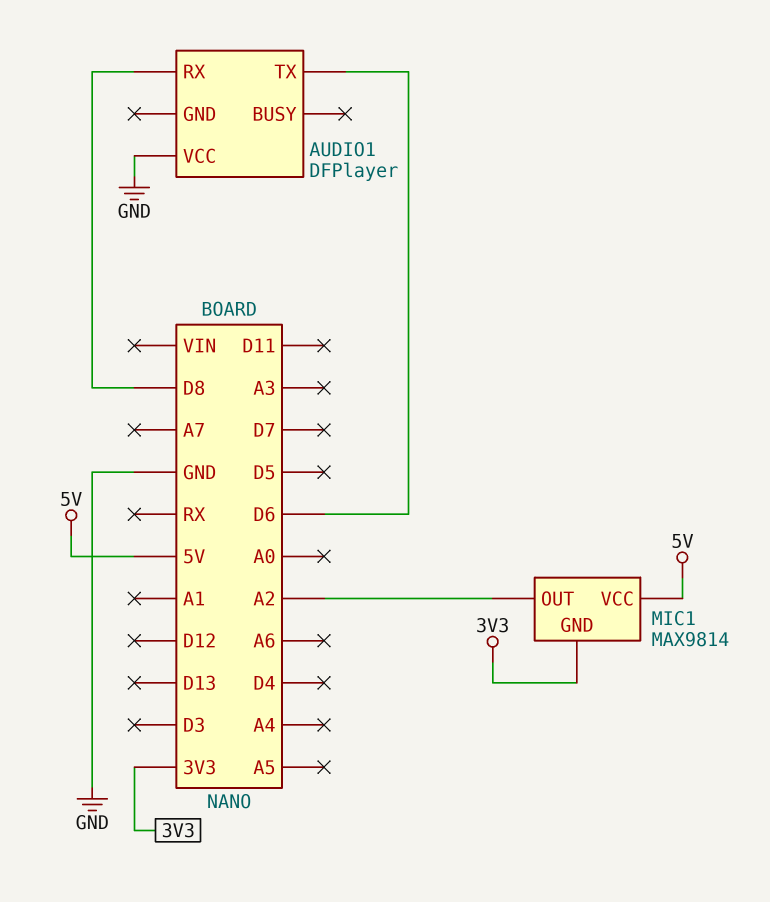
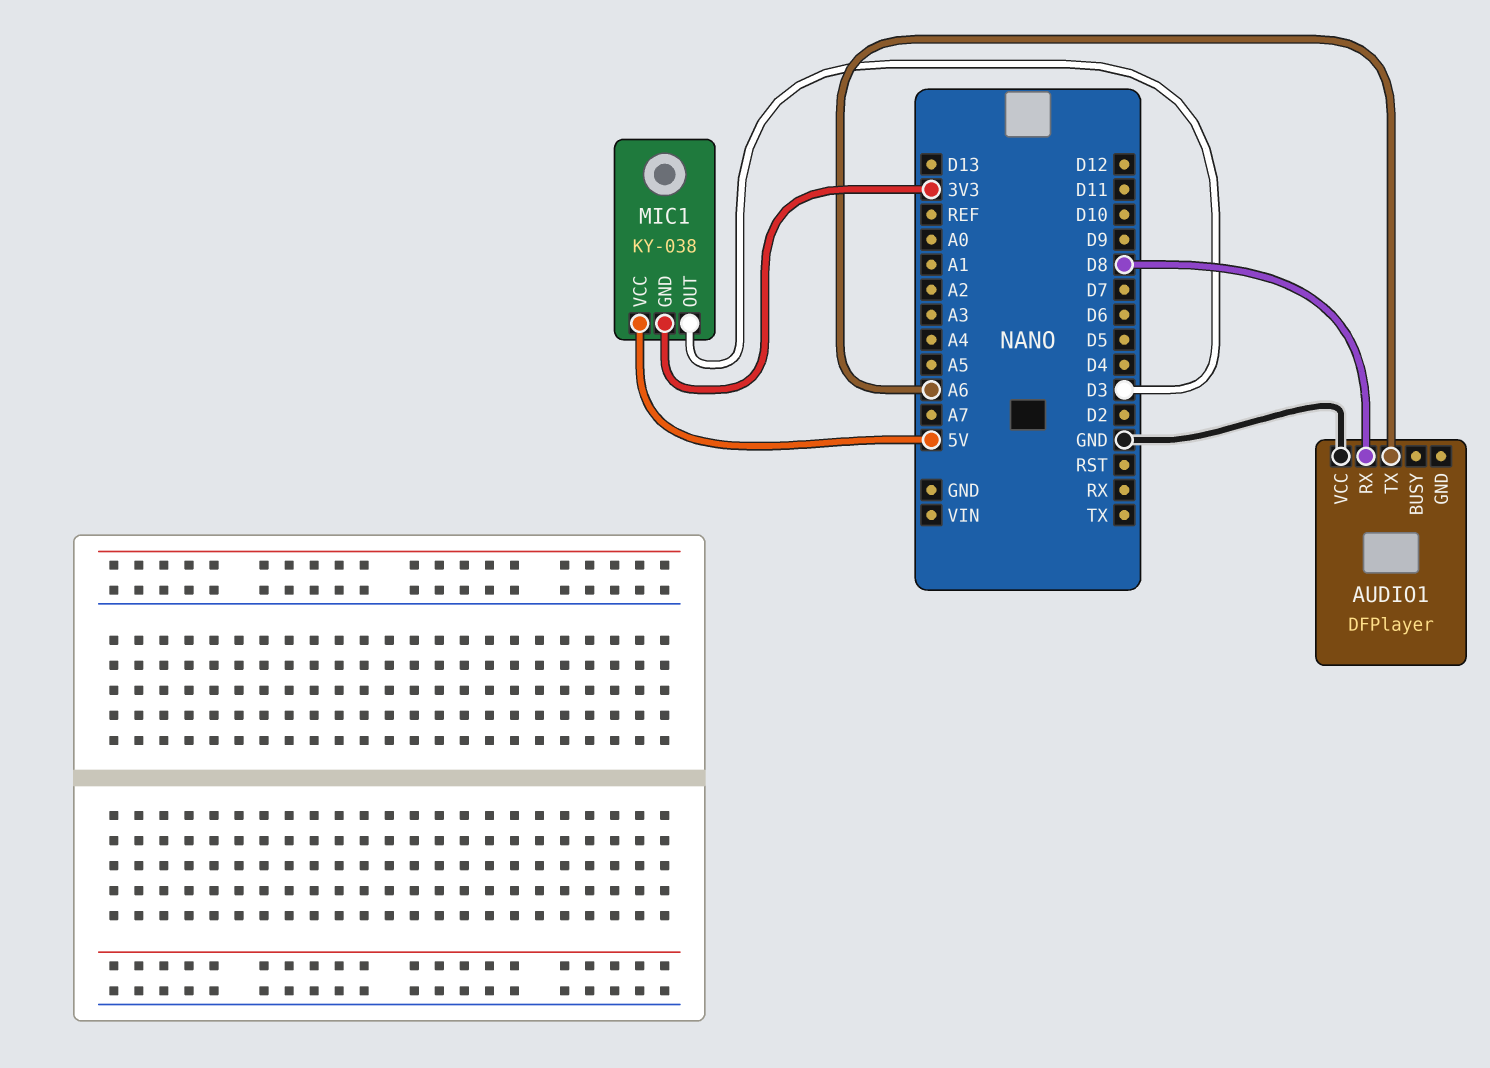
AUDIO1 pin TX: D6 -> A6
MIC1: MAX9814 -> KY-038
MIC1 pin OUT: A2 -> D3

